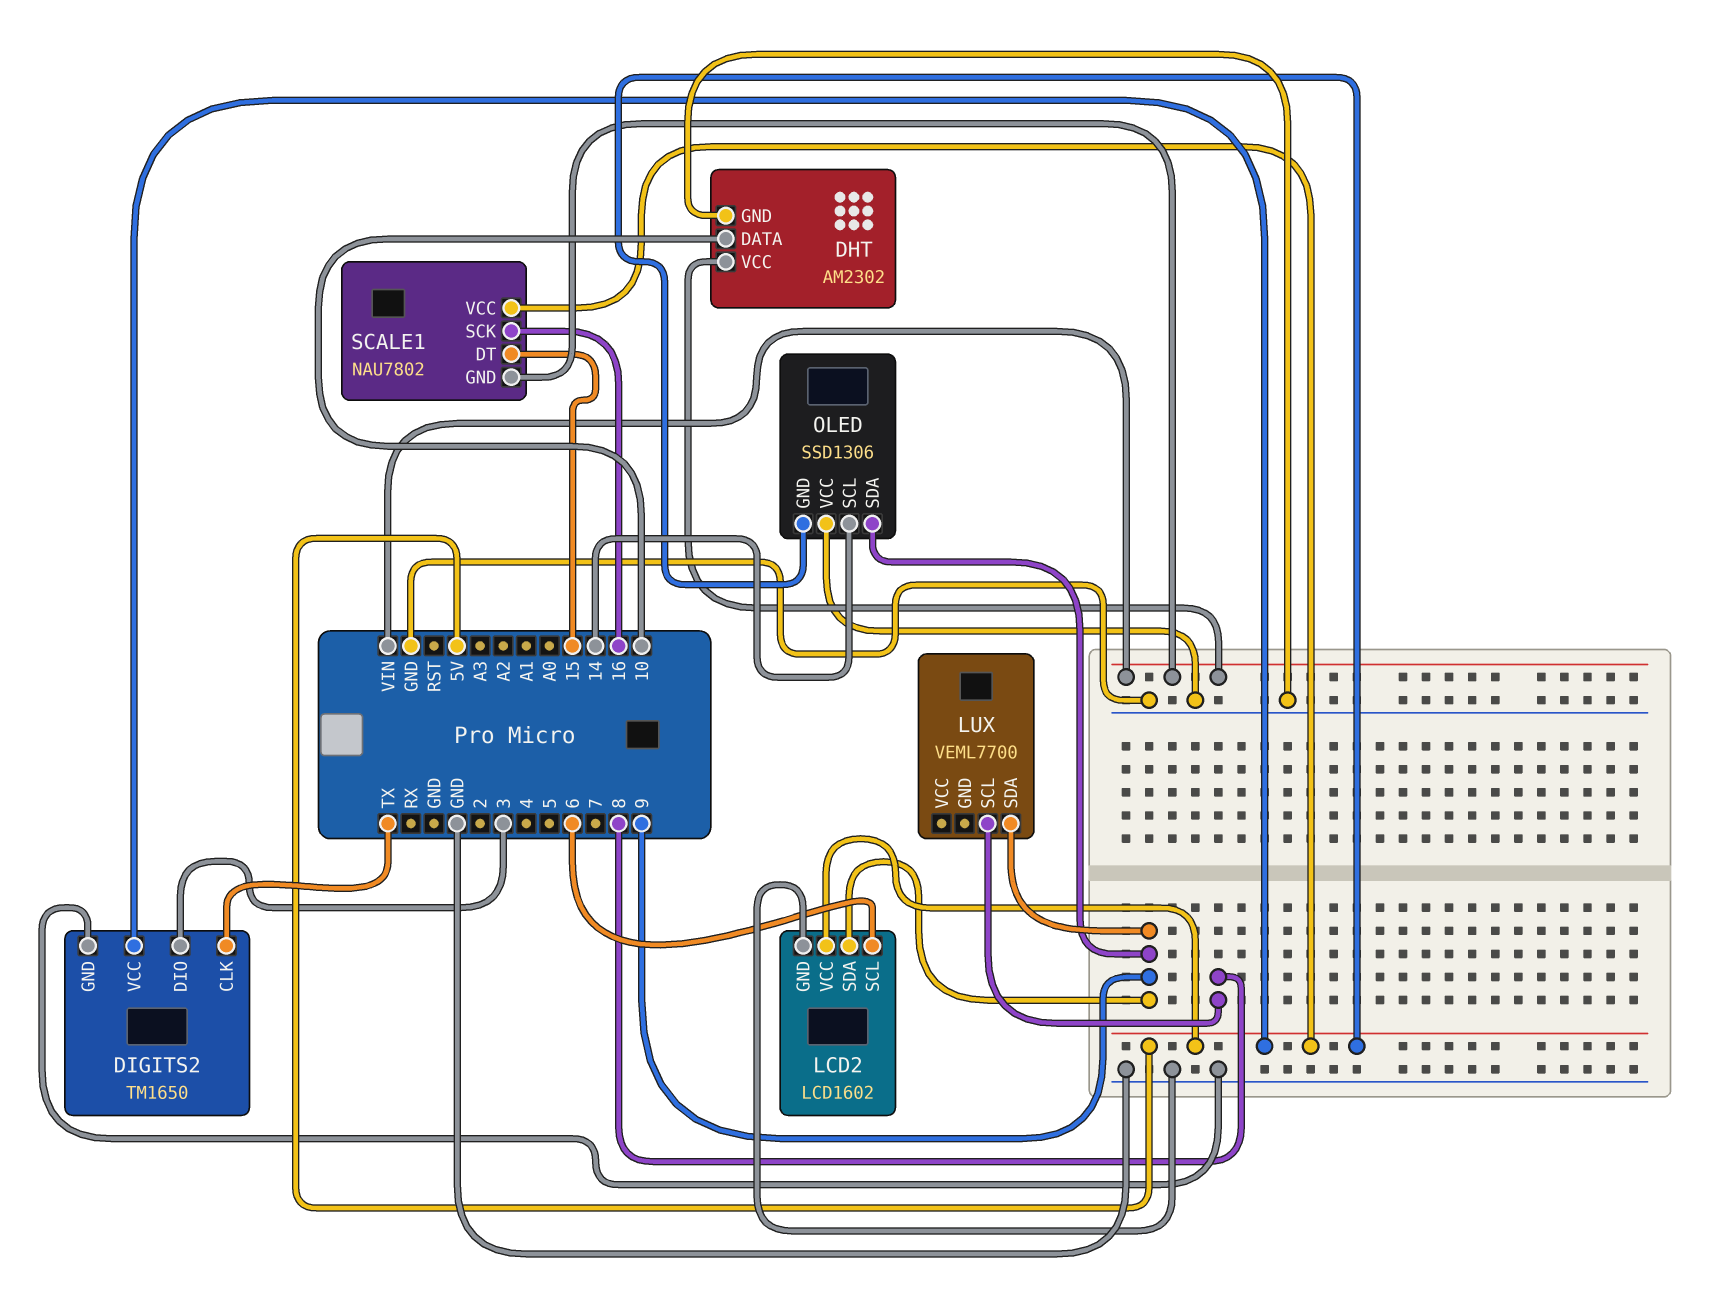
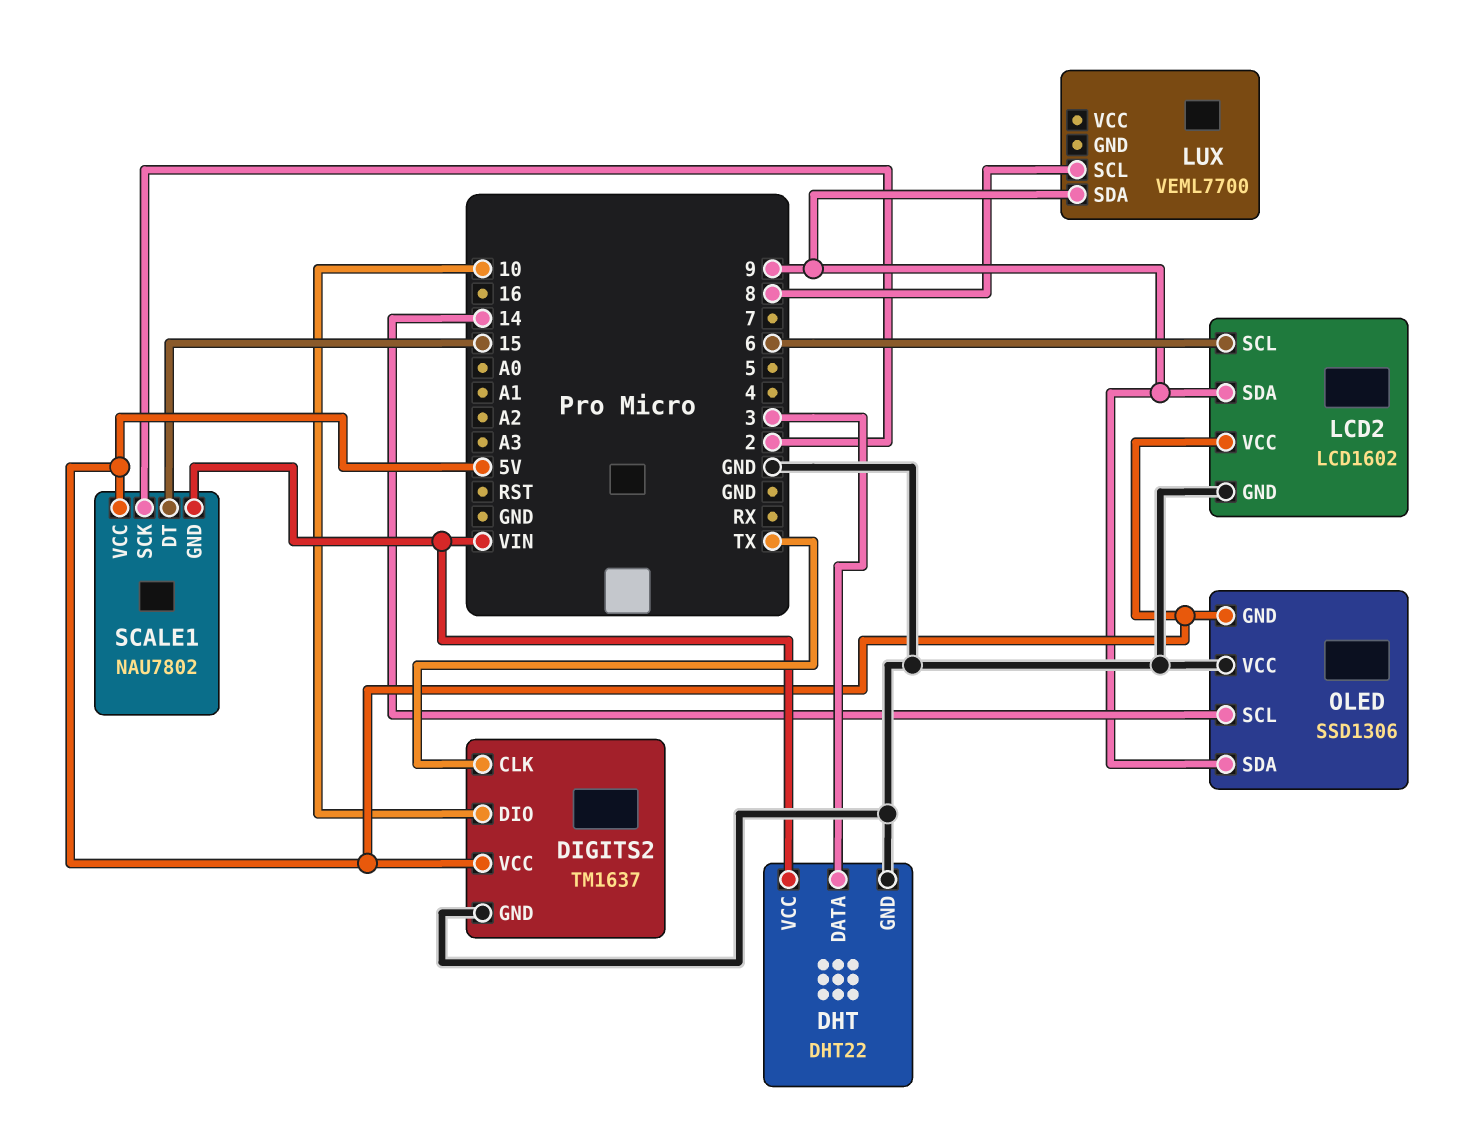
DHT: AM2302 -> DHT22
DHT pin DATA: 10 -> 3
DIGITS2: TM1650 -> TM1637
DIGITS2 pin DIO: 3 -> 10
SCALE1 pin SCK: 16 -> 2

